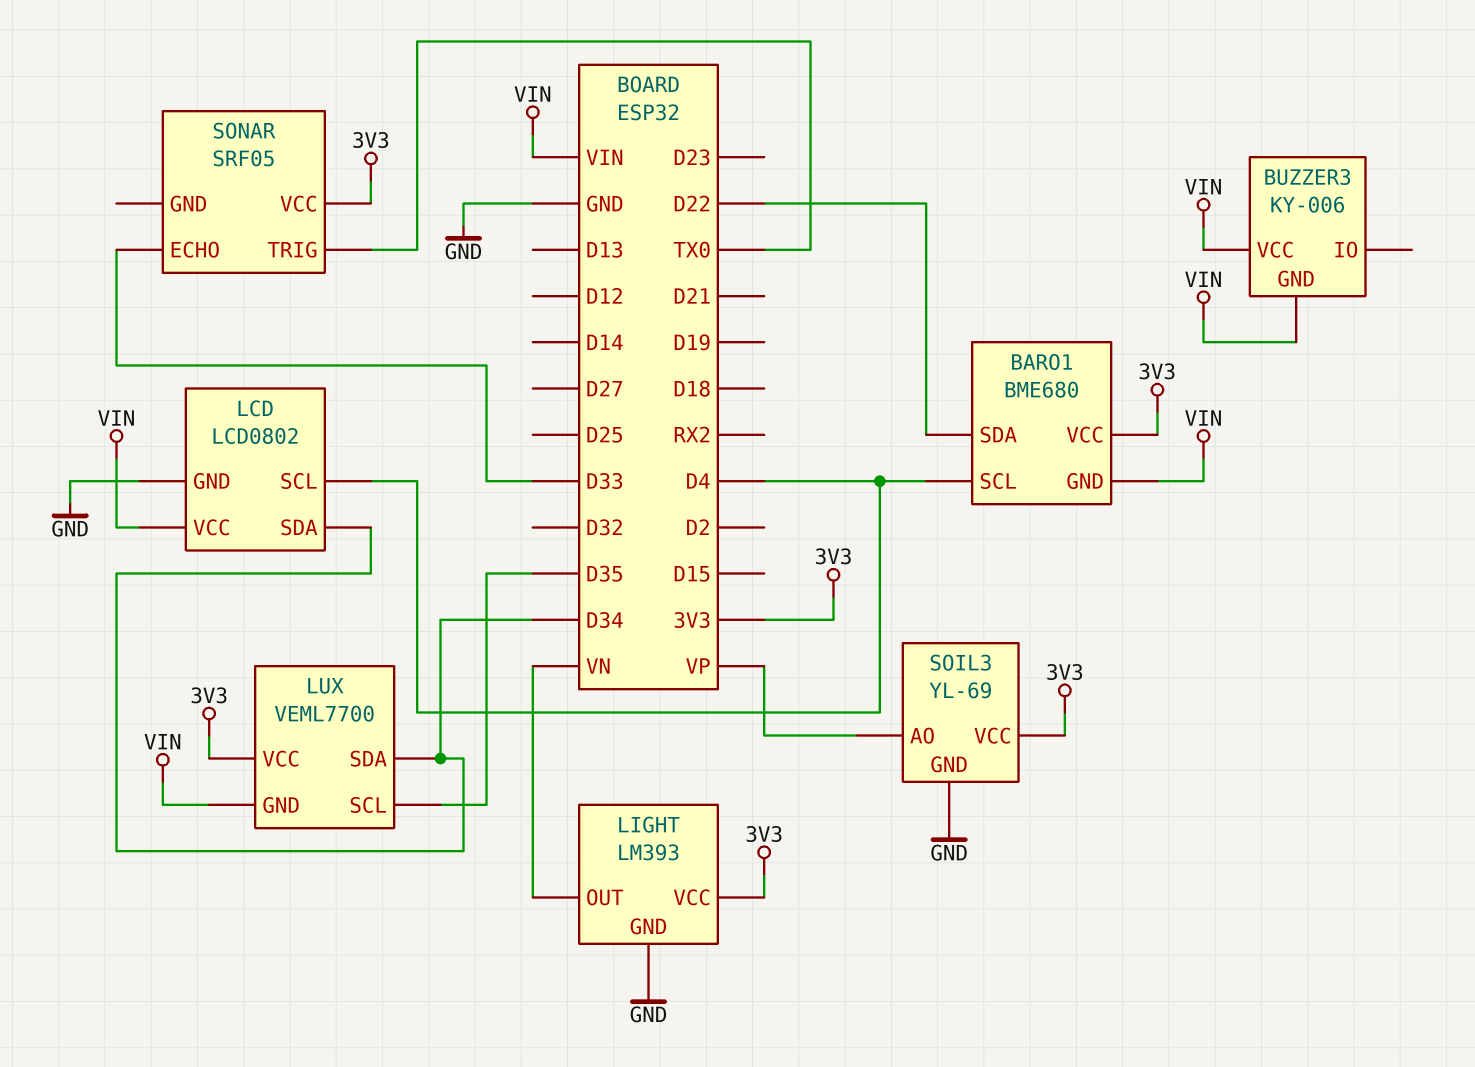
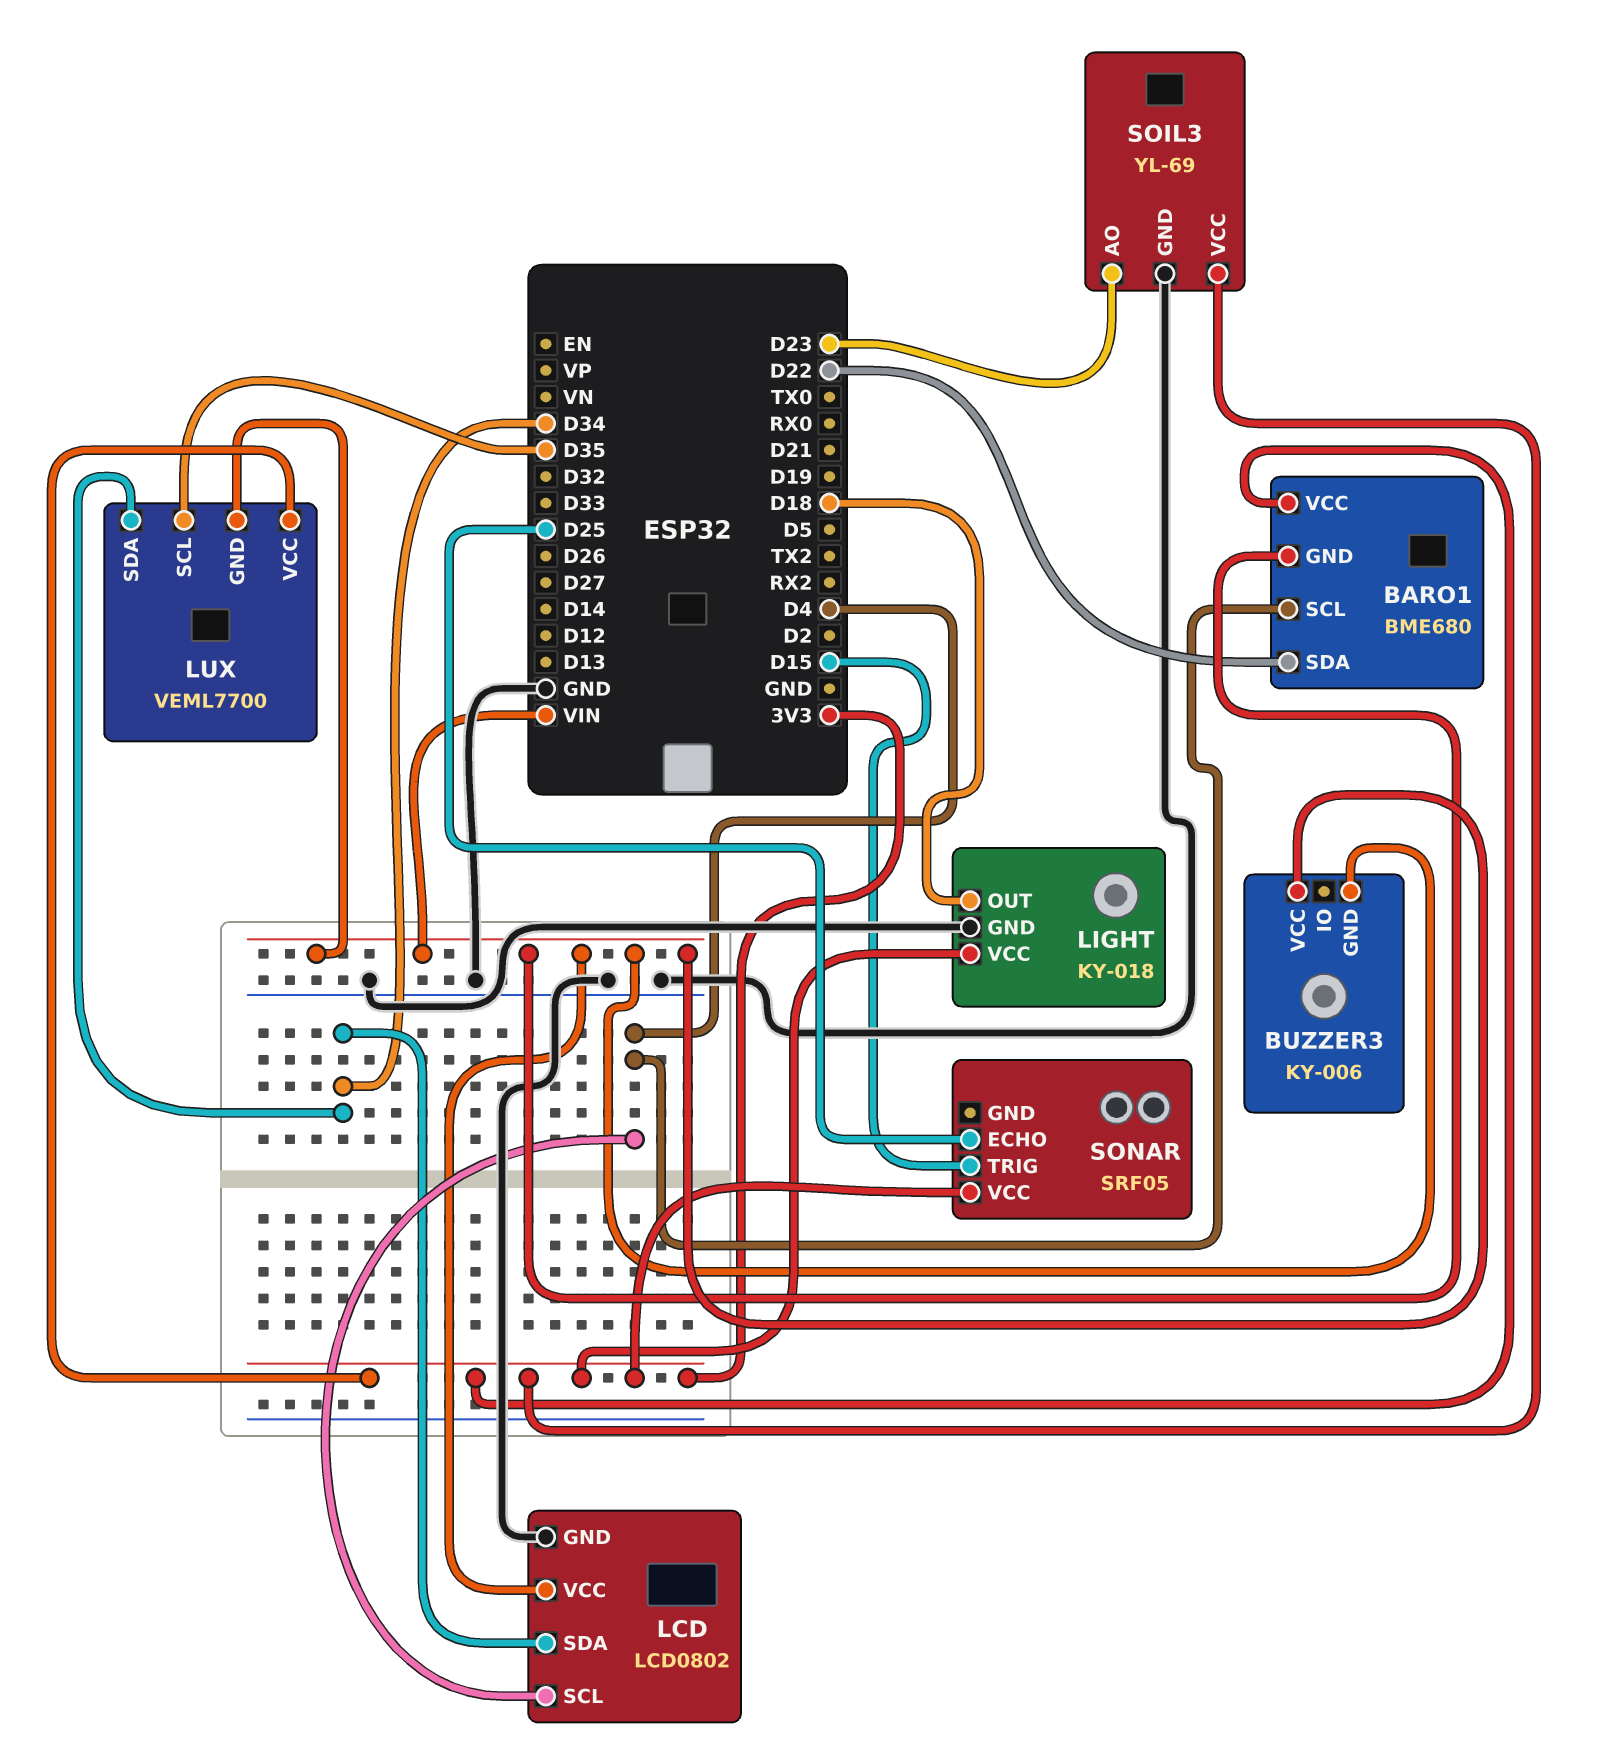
LIGHT: LM393 -> KY-018
LIGHT pin OUT: VN -> D18
SOIL3 pin AO: VP -> D23
SONAR pin ECHO: D33 -> D25
SONAR pin TRIG: TX0 -> D15

